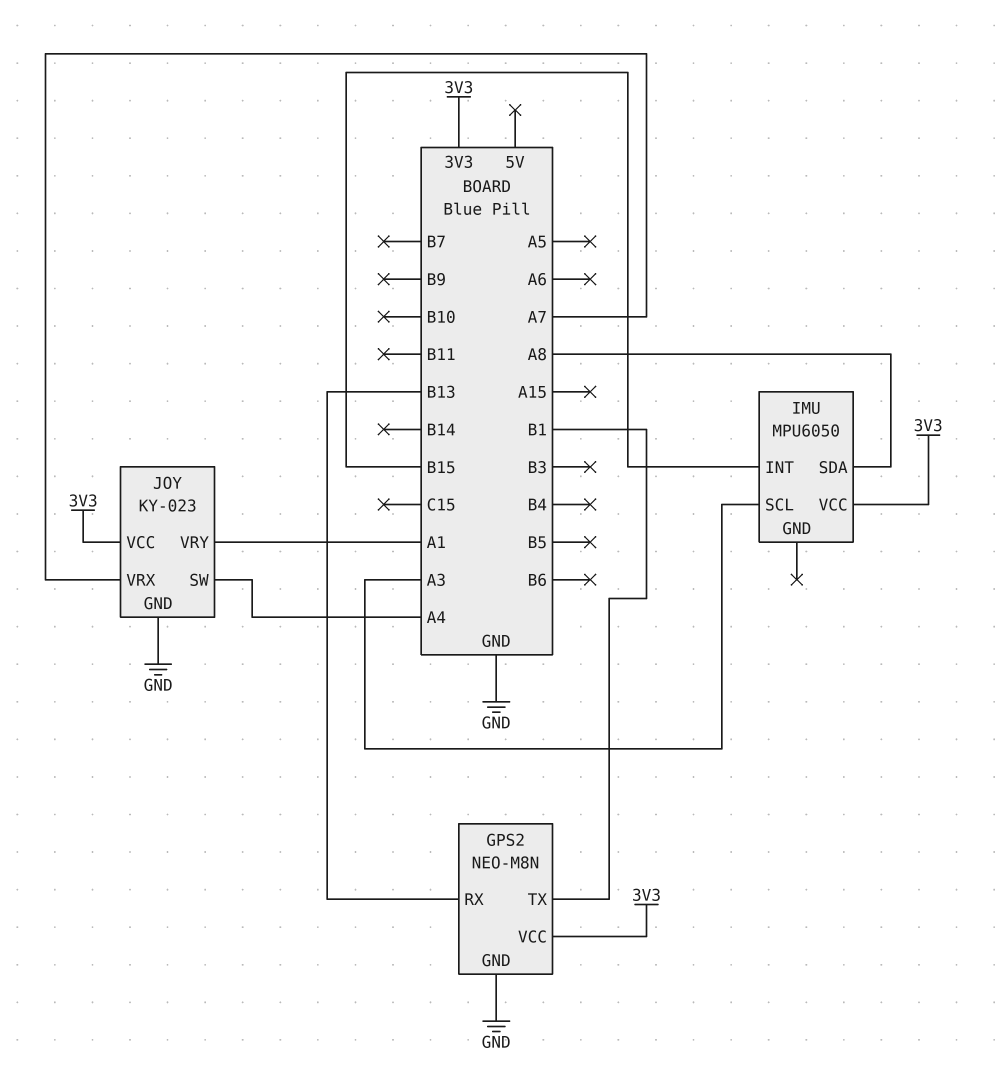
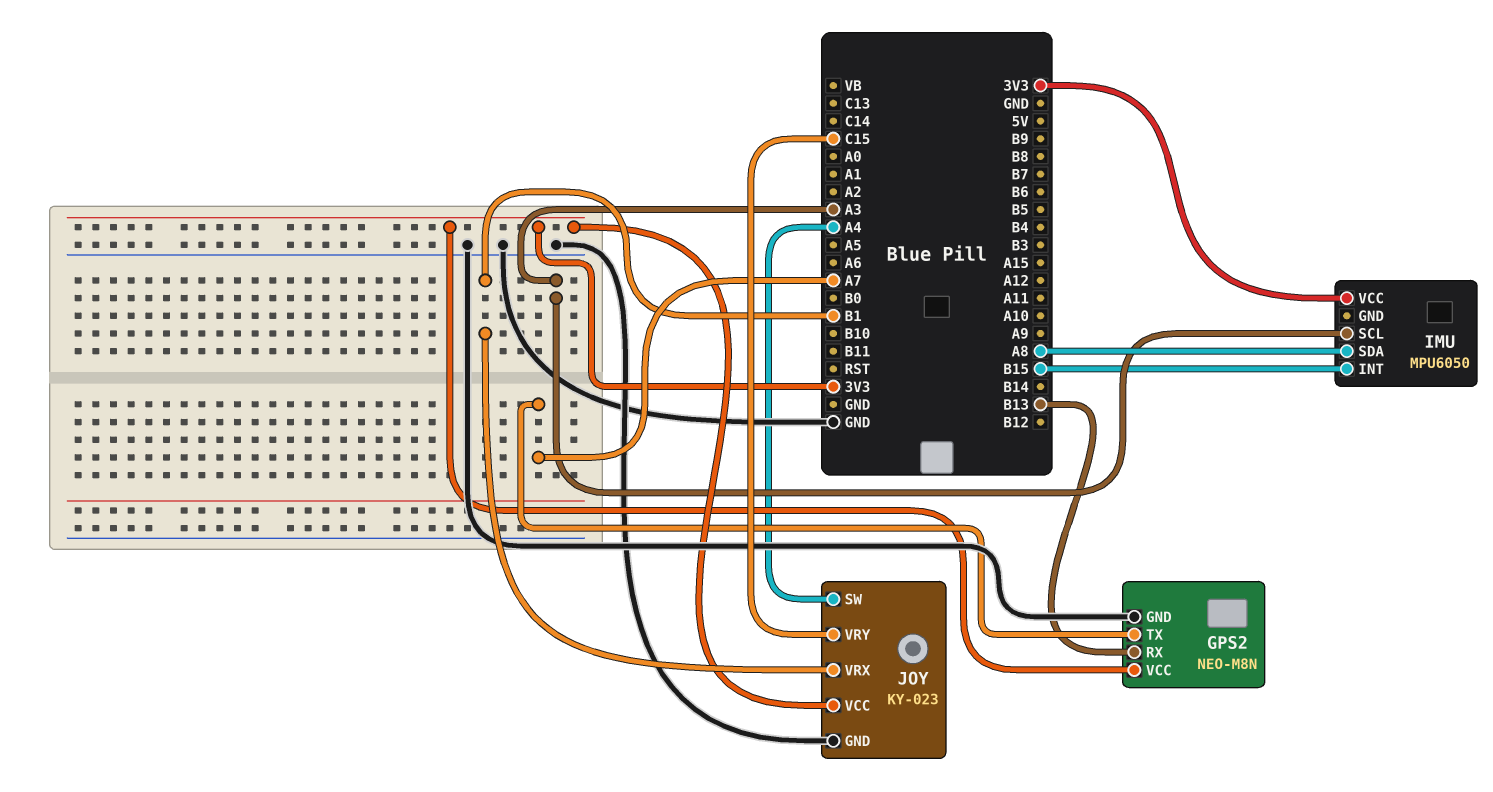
GPS2 pin TX: B1 -> A7
JOY pin VRX: A7 -> B1
JOY pin VRY: A1 -> C15

